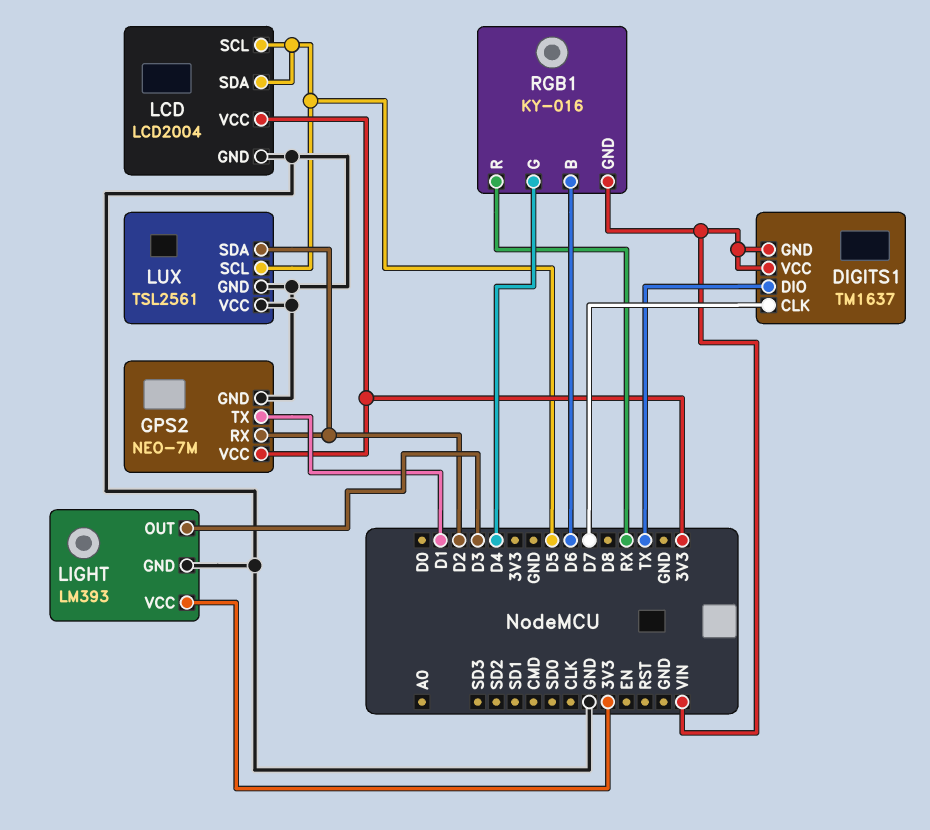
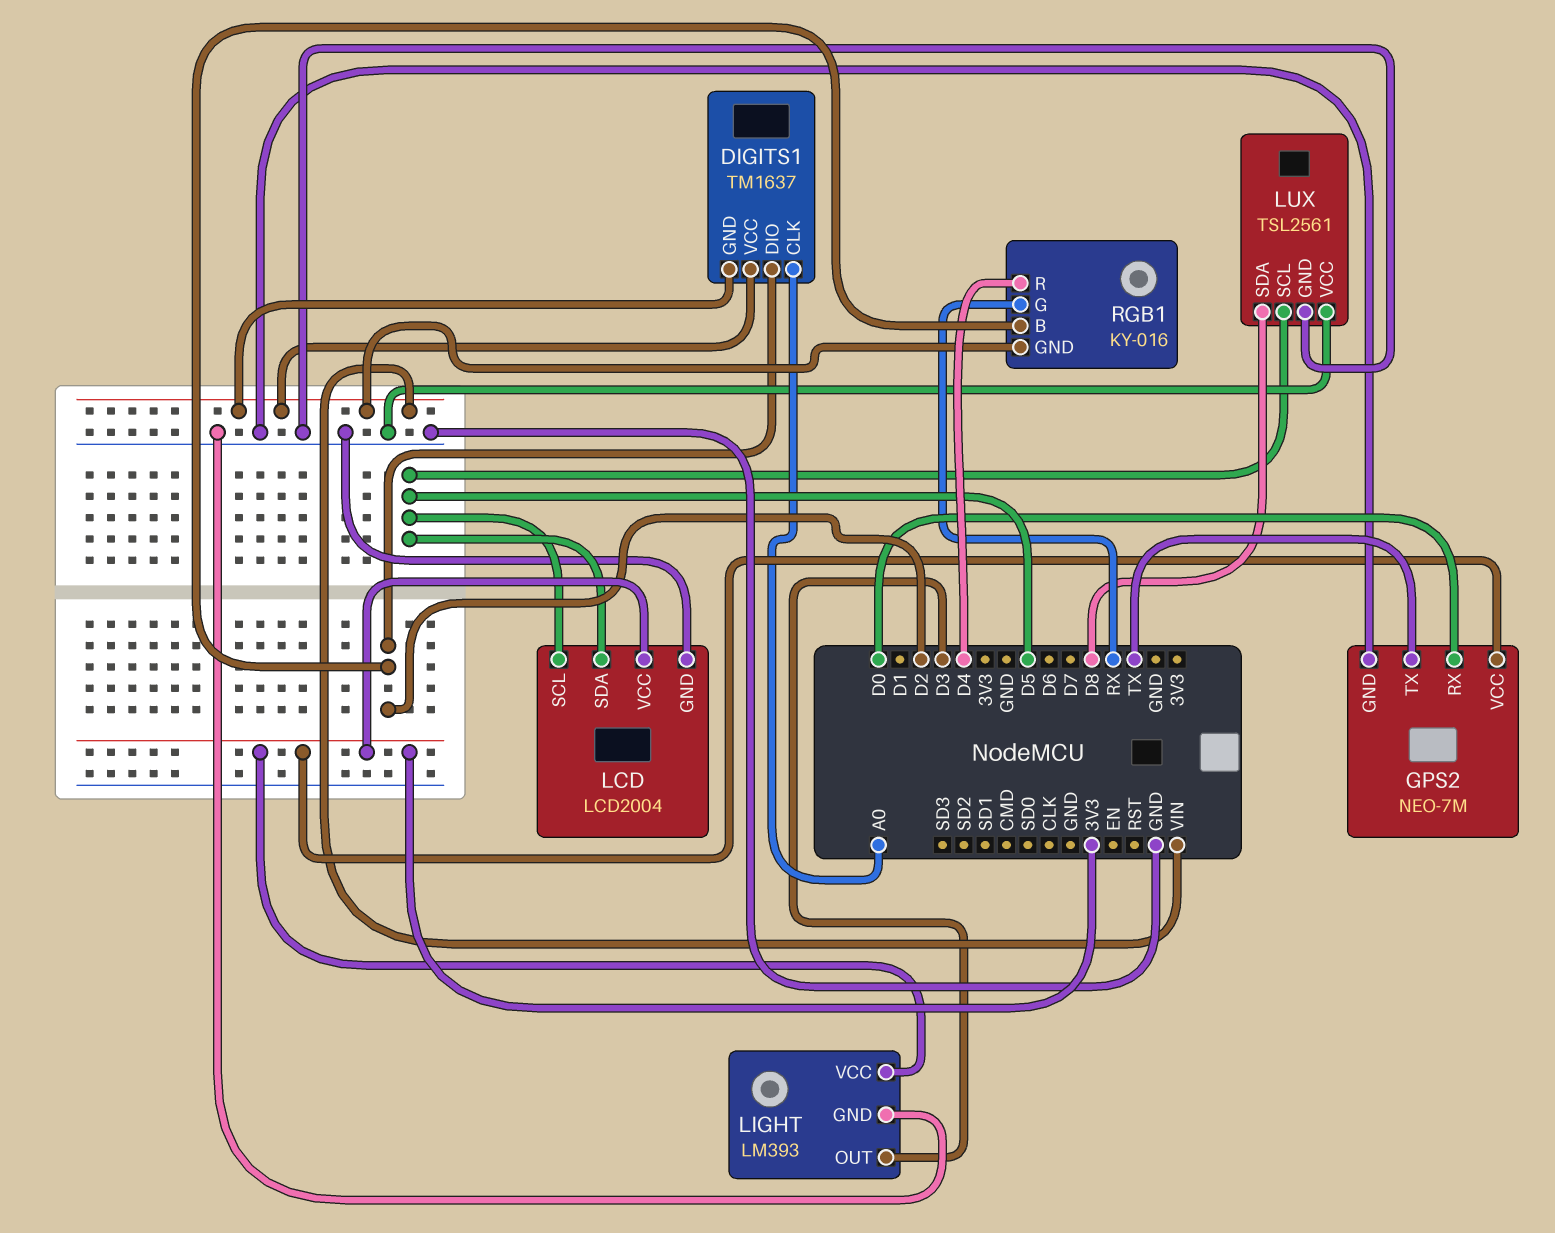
DIGITS1 pin CLK: D7 -> A0
DIGITS1 pin DIO: TX -> D2
GPS2 pin RX: D2 -> D0
GPS2 pin TX: D1 -> TX
LUX pin SDA: D2 -> D8
RGB1 pin B: D6 -> D2
RGB1 pin G: D4 -> RX
RGB1 pin R: RX -> D4

